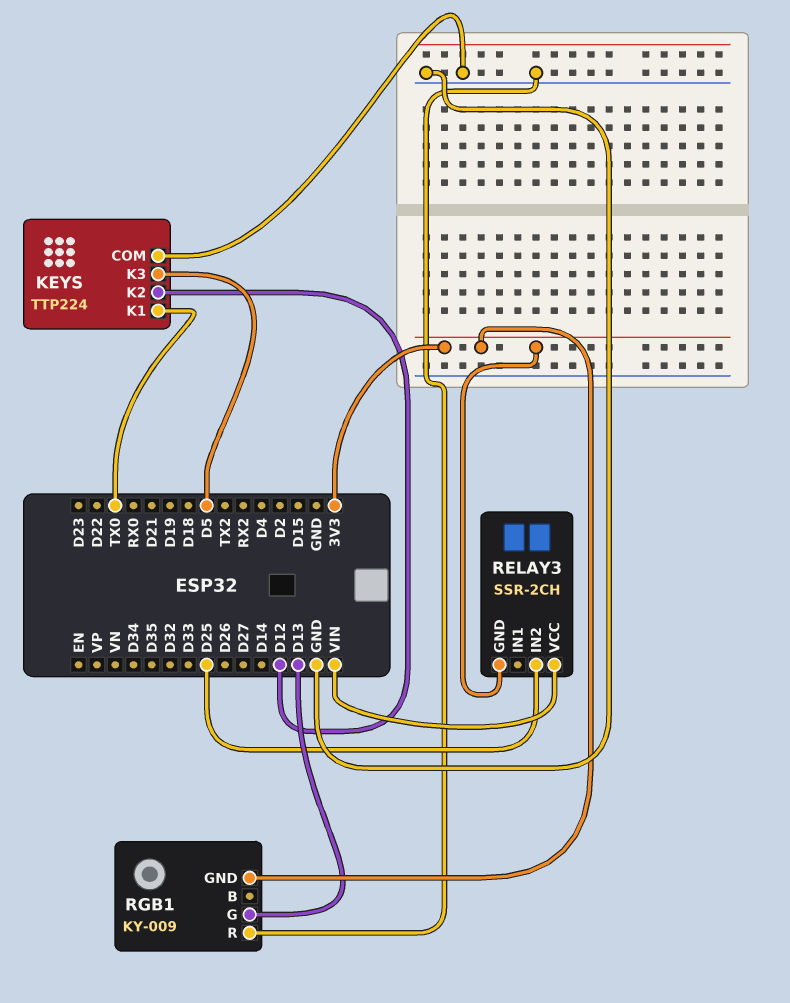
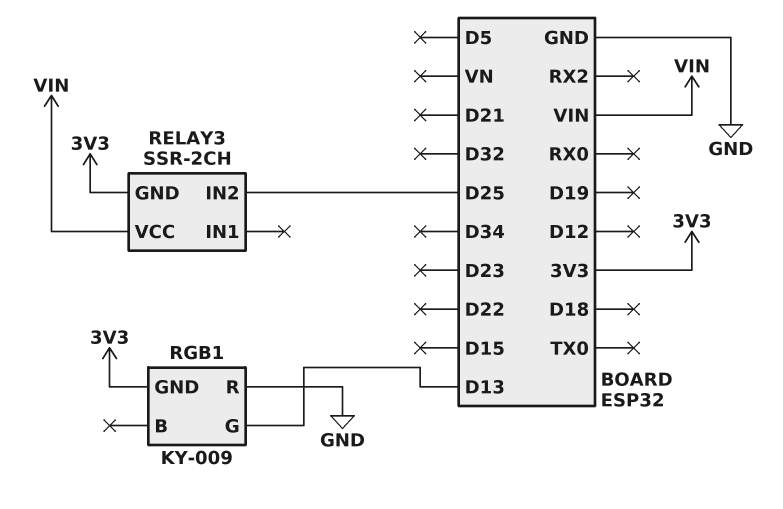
KEYS: TTP224 -> none
KEYS pin COM: GND -> none
KEYS pin K1: TX0 -> none
KEYS pin K2: D12 -> none
KEYS pin K3: D5 -> none

